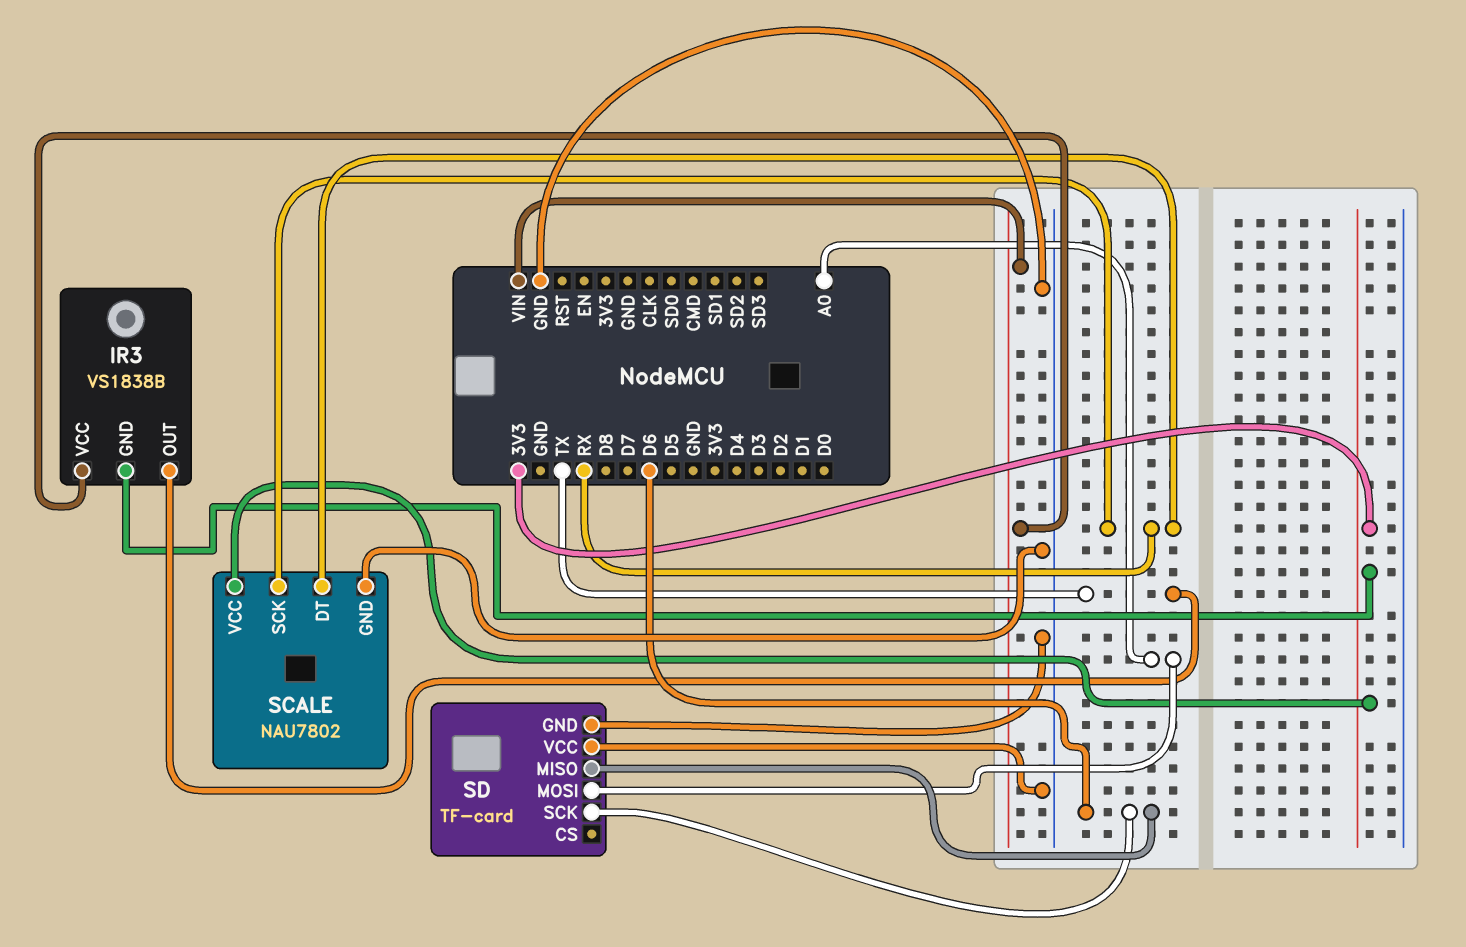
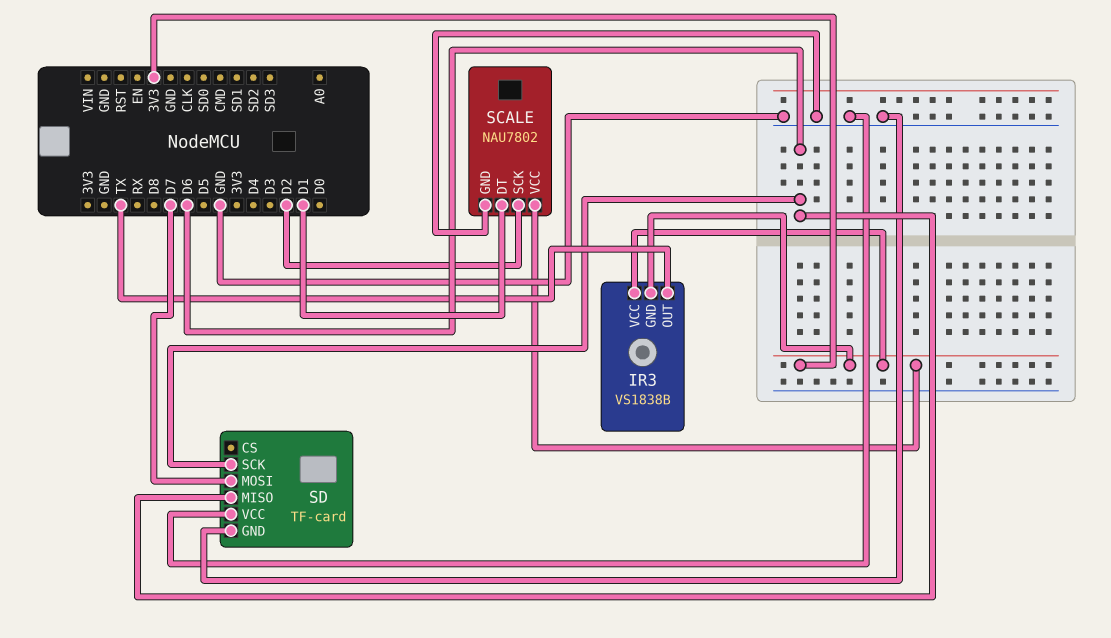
IR3 pin VCC: VIN -> 3V3
SCALE pin DT: RX -> D1
SCALE pin SCK: RX -> D2
SD pin MOSI: A0 -> D7

